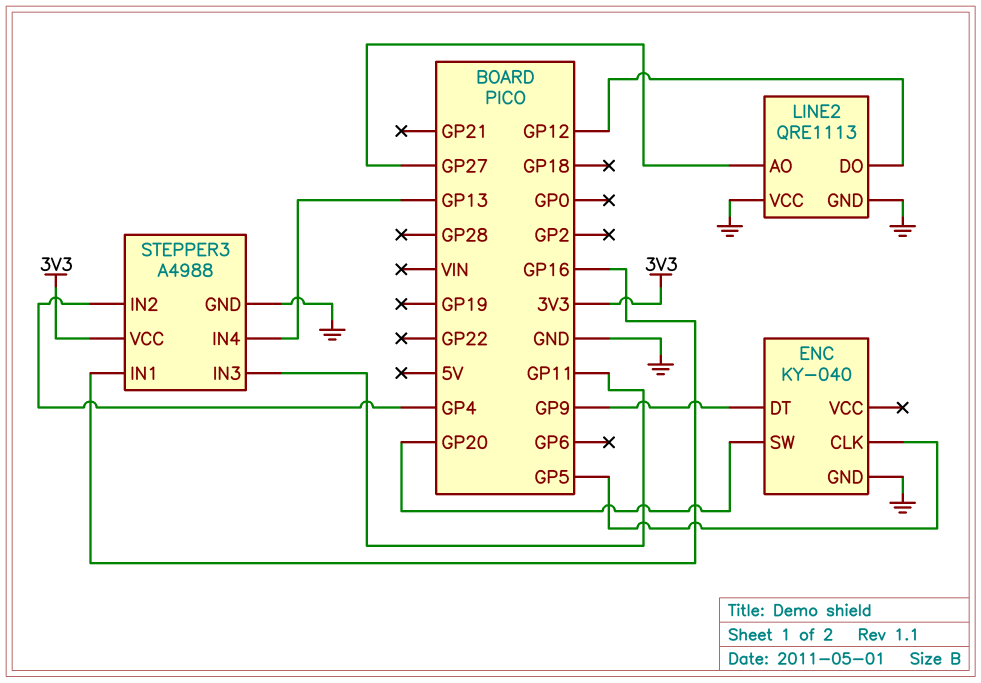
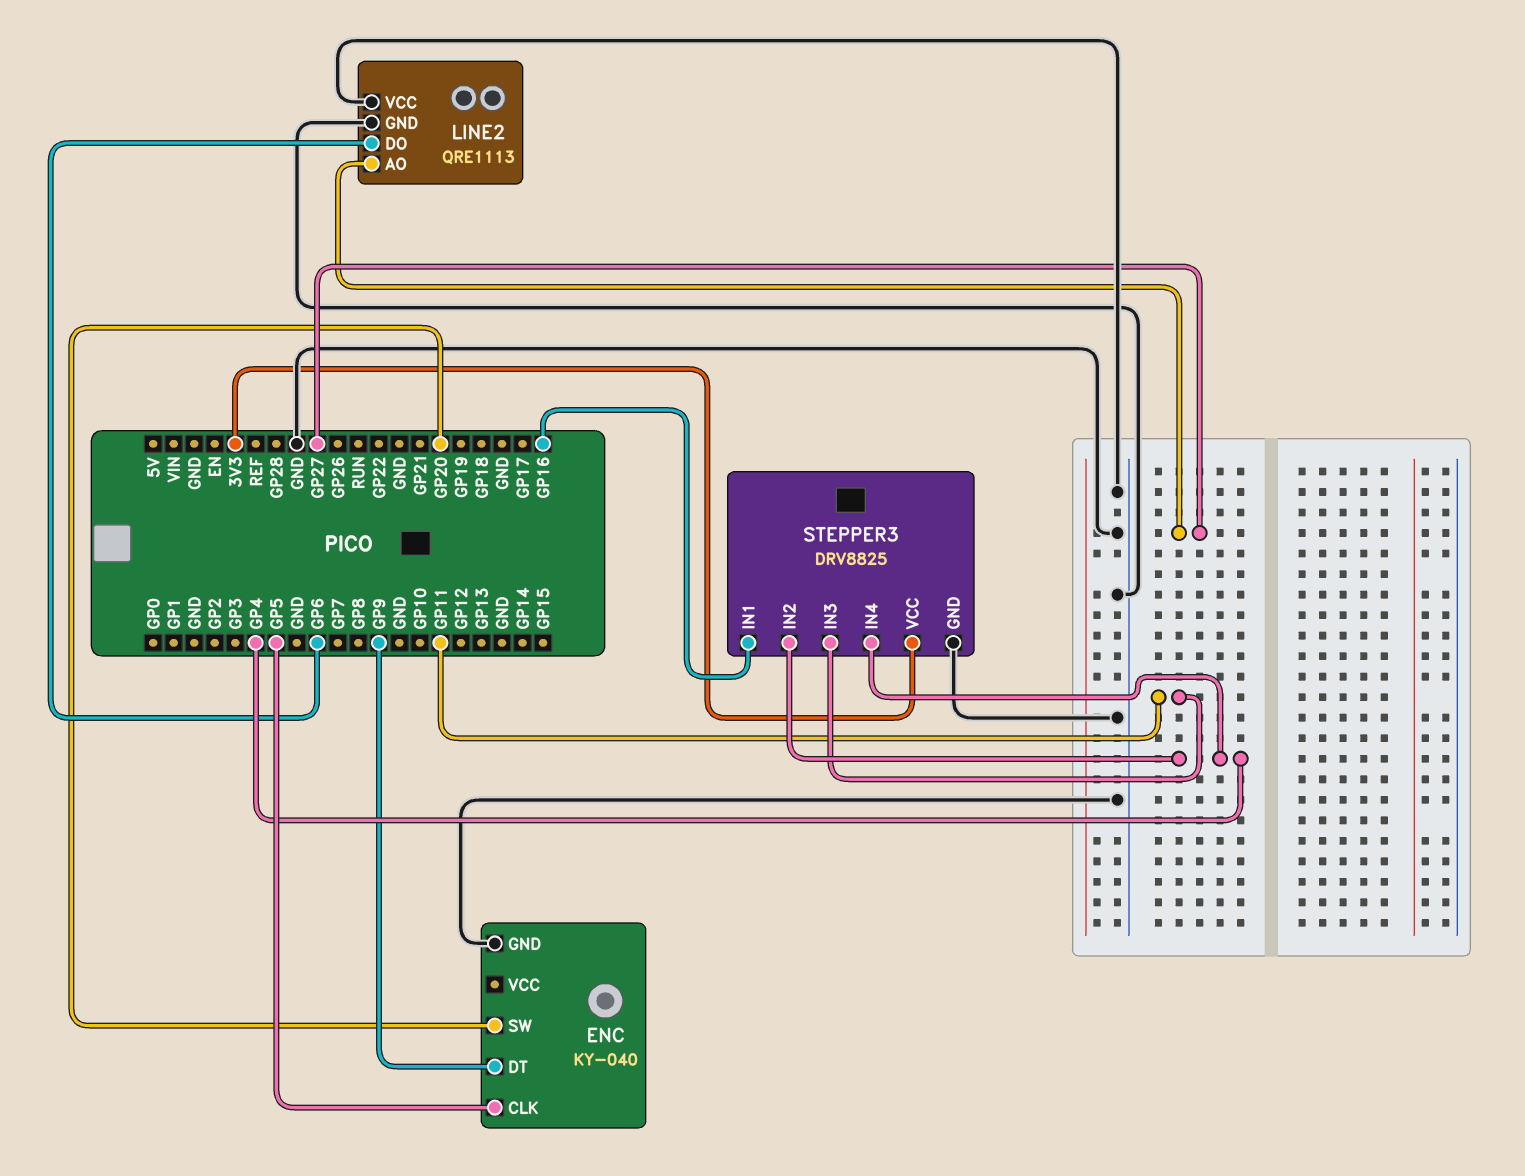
LINE2 pin DO: GP12 -> GP6
STEPPER3: A4988 -> DRV8825
STEPPER3 pin IN4: GP13 -> GP4

